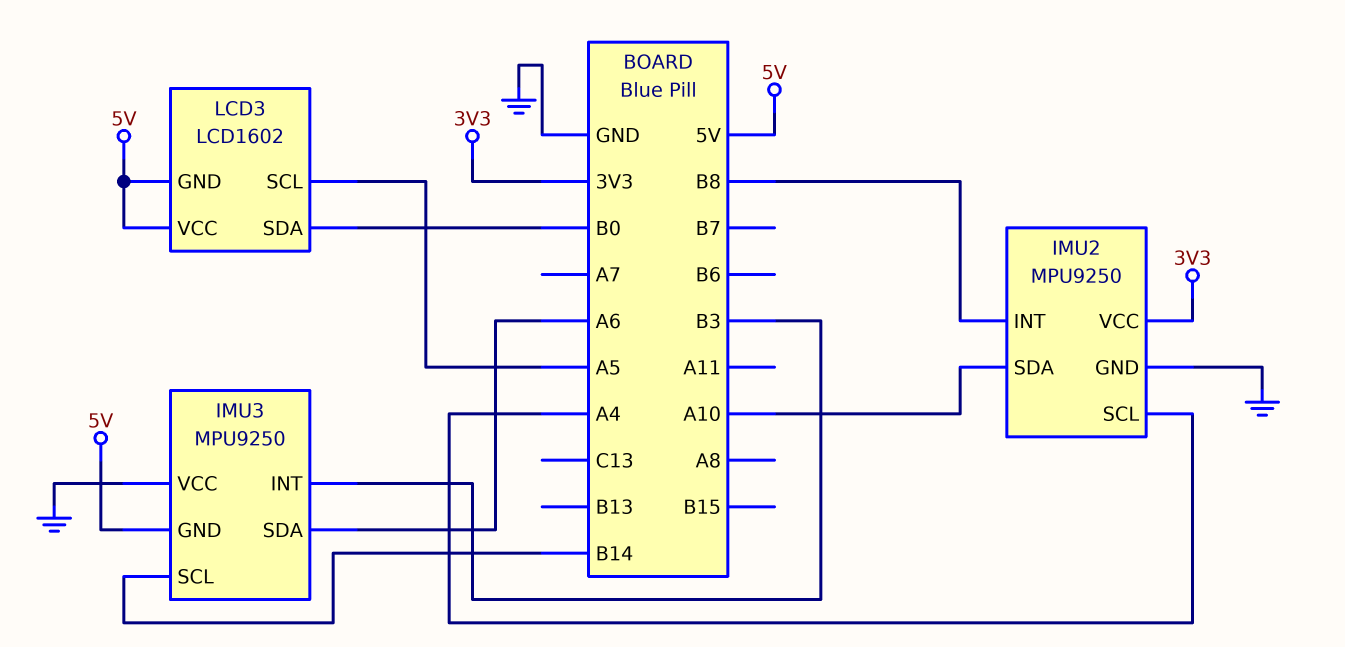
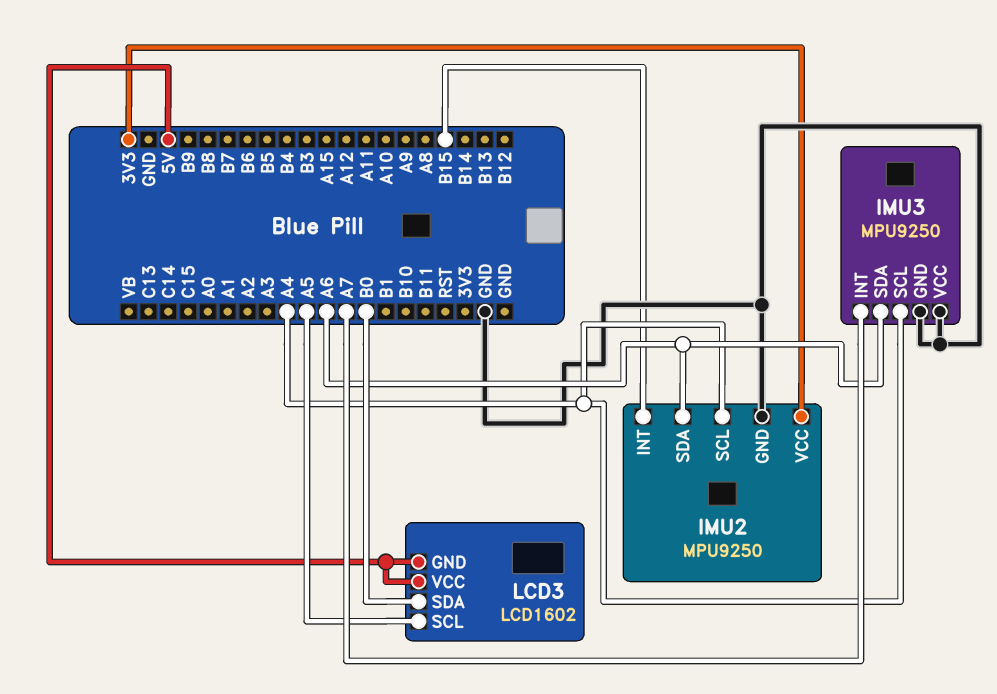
IMU2 pin INT: B8 -> B15
IMU2 pin SDA: A10 -> A6
IMU3 pin GND: 5V -> GND
IMU3 pin INT: B3 -> A7
IMU3 pin SCL: B14 -> A4

